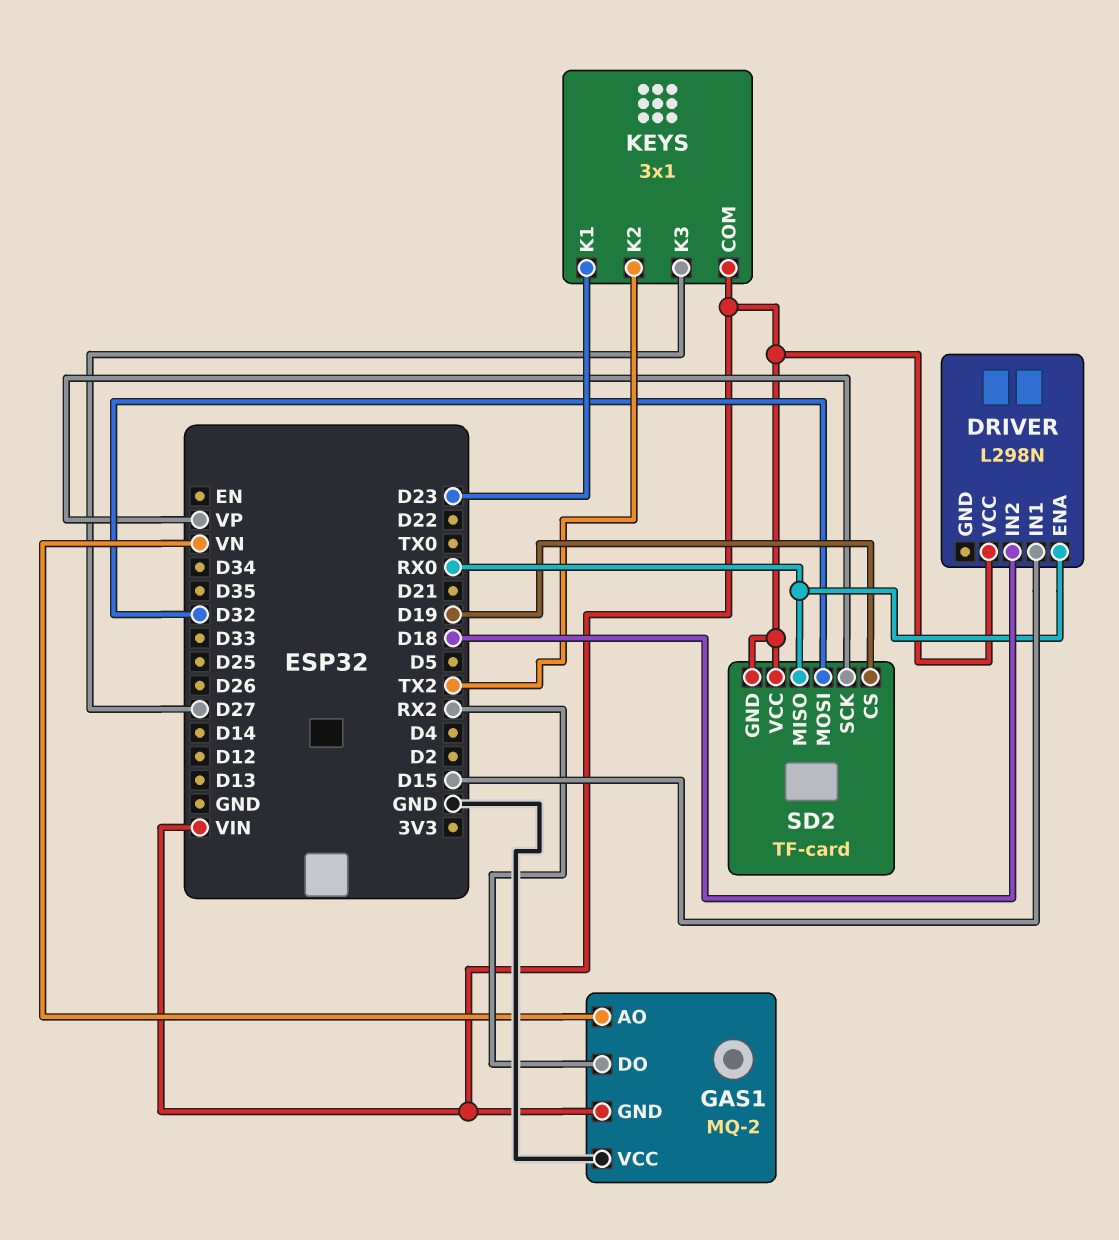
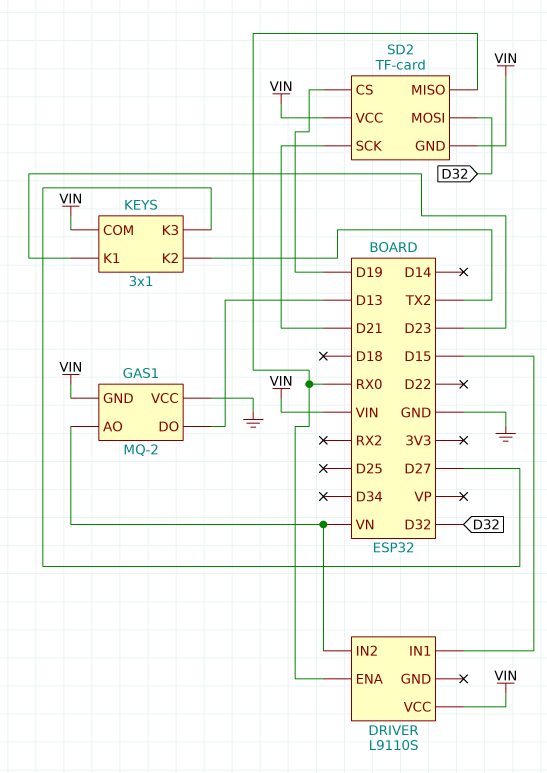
DRIVER: L298N -> L9110S
DRIVER pin IN2: D18 -> VN
GAS1 pin DO: RX2 -> D13
SD2 pin SCK: VP -> D21

